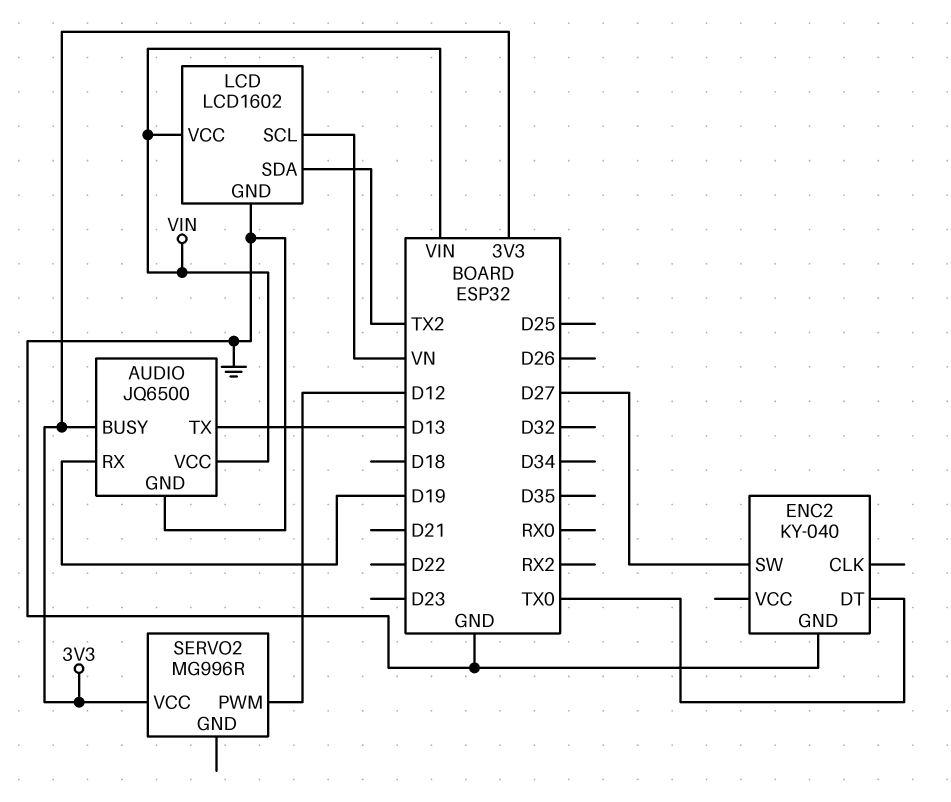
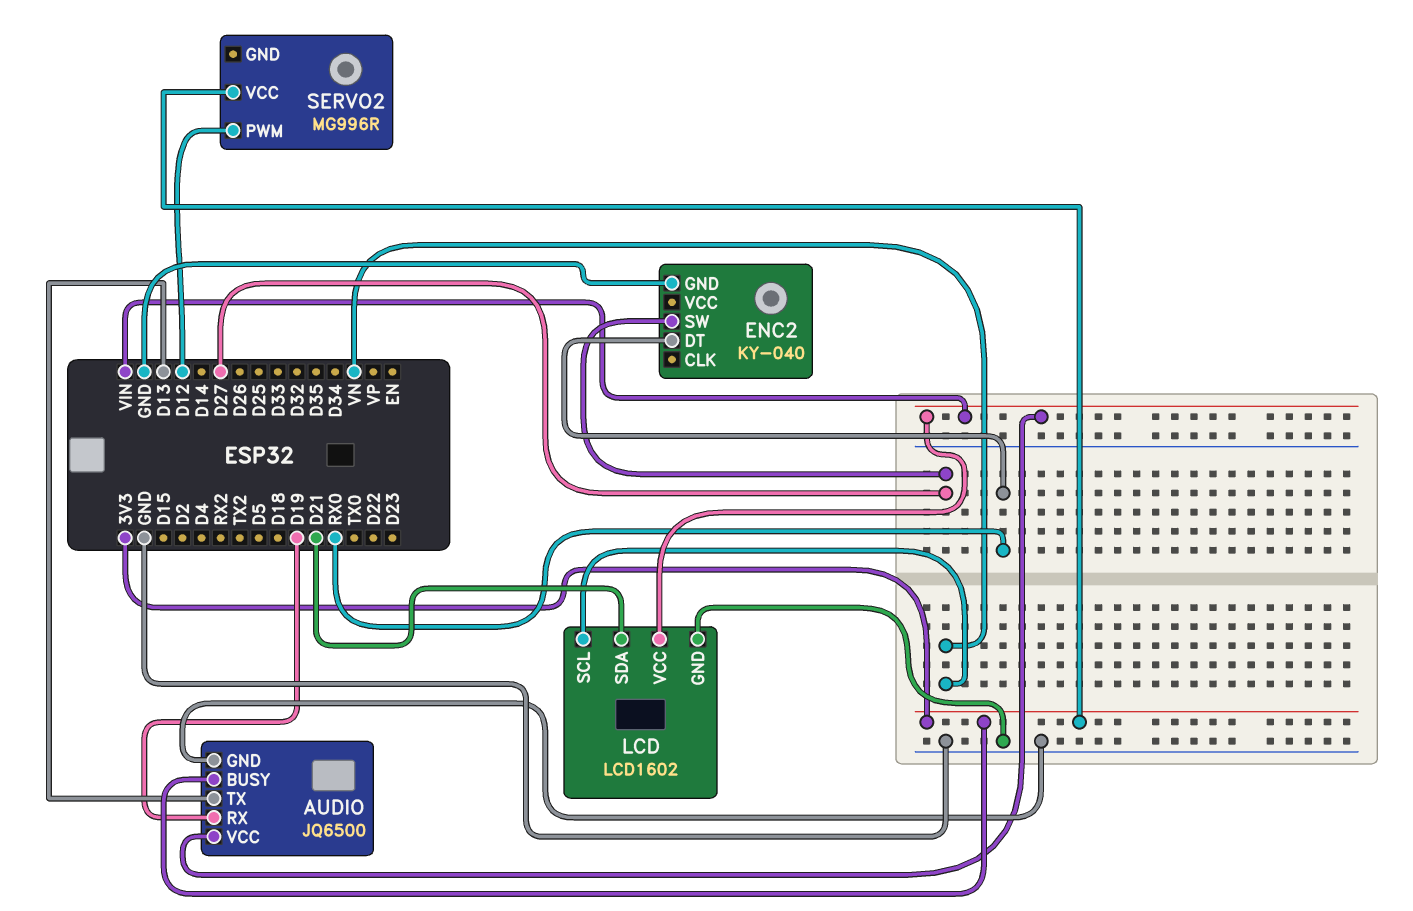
ENC2 pin DT: TX0 -> RX0
LCD pin SDA: TX2 -> D21

